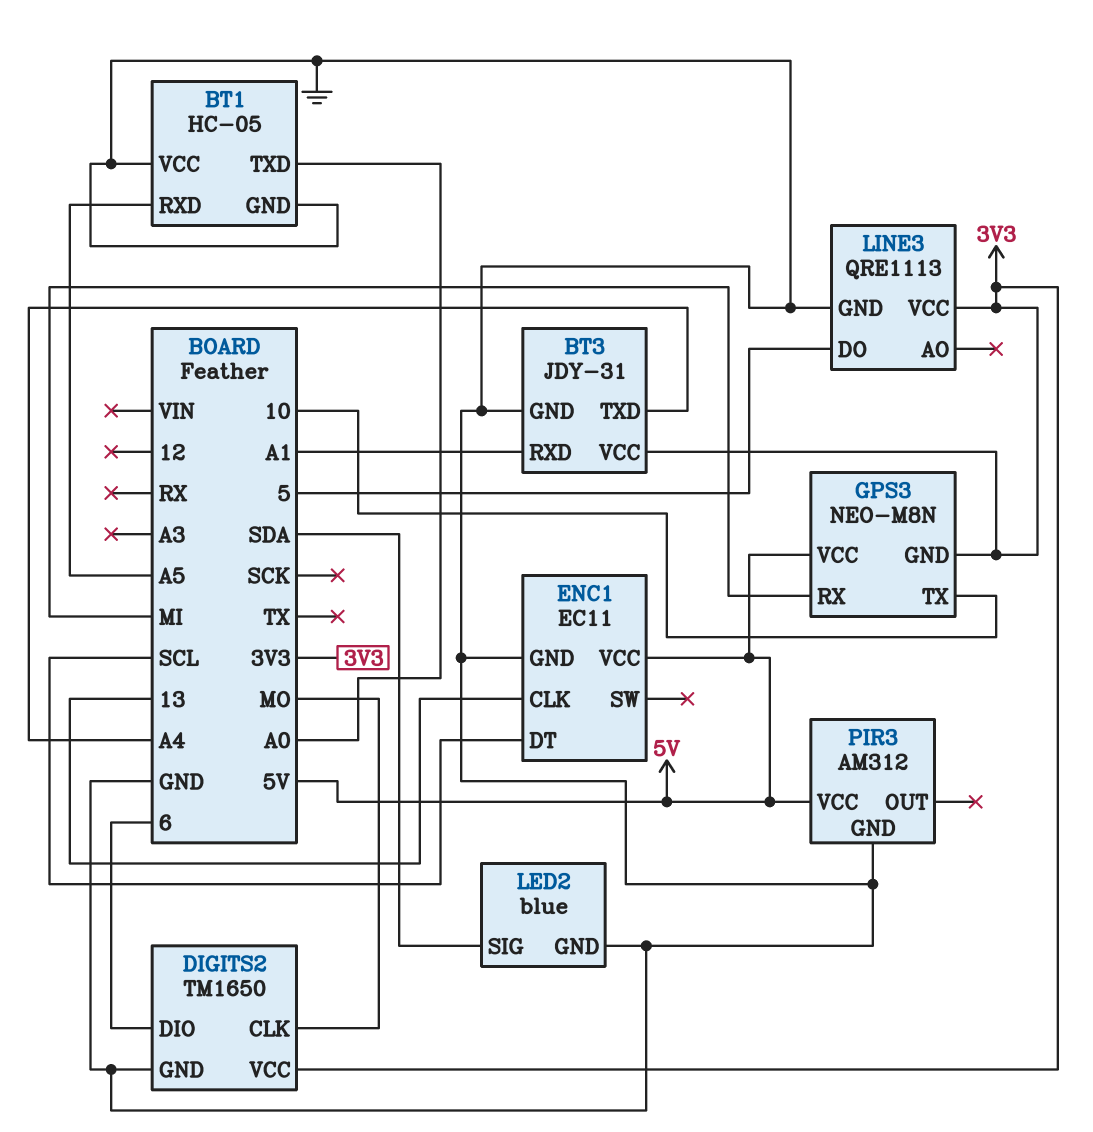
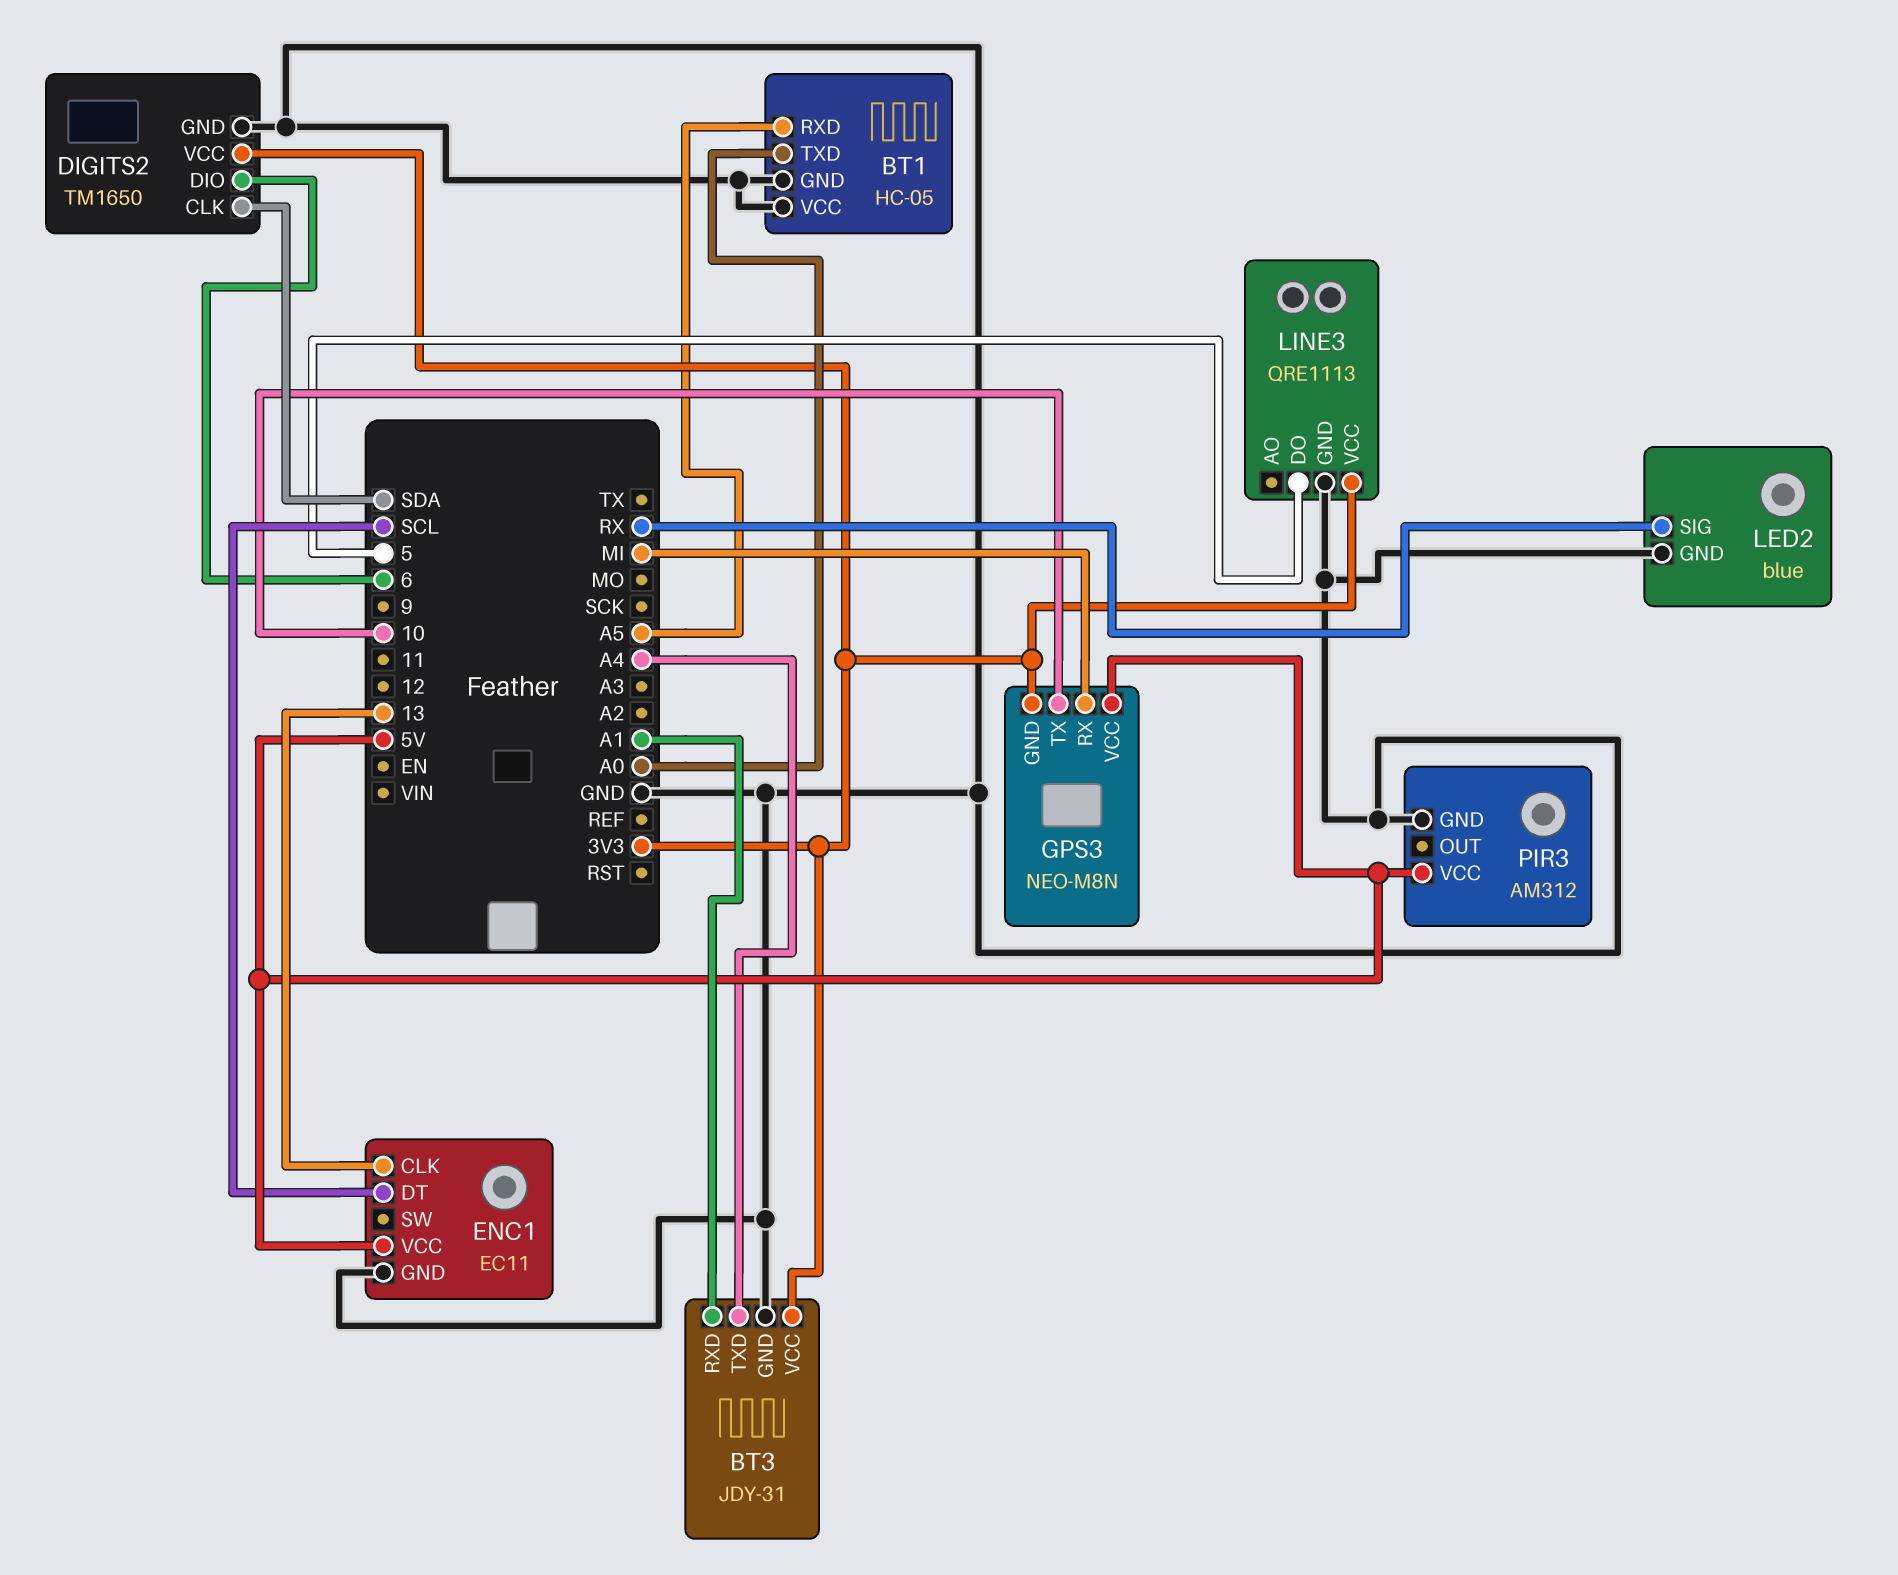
DIGITS2 pin CLK: MO -> SDA
LED2 pin SIG: SDA -> RX

